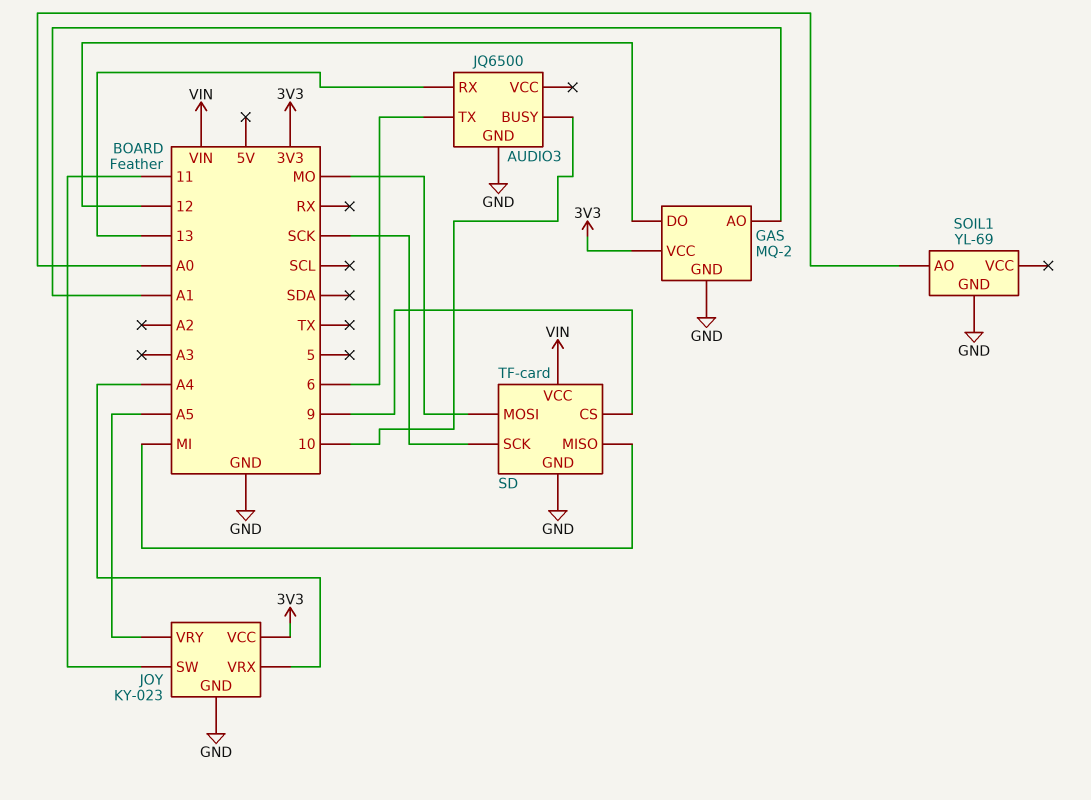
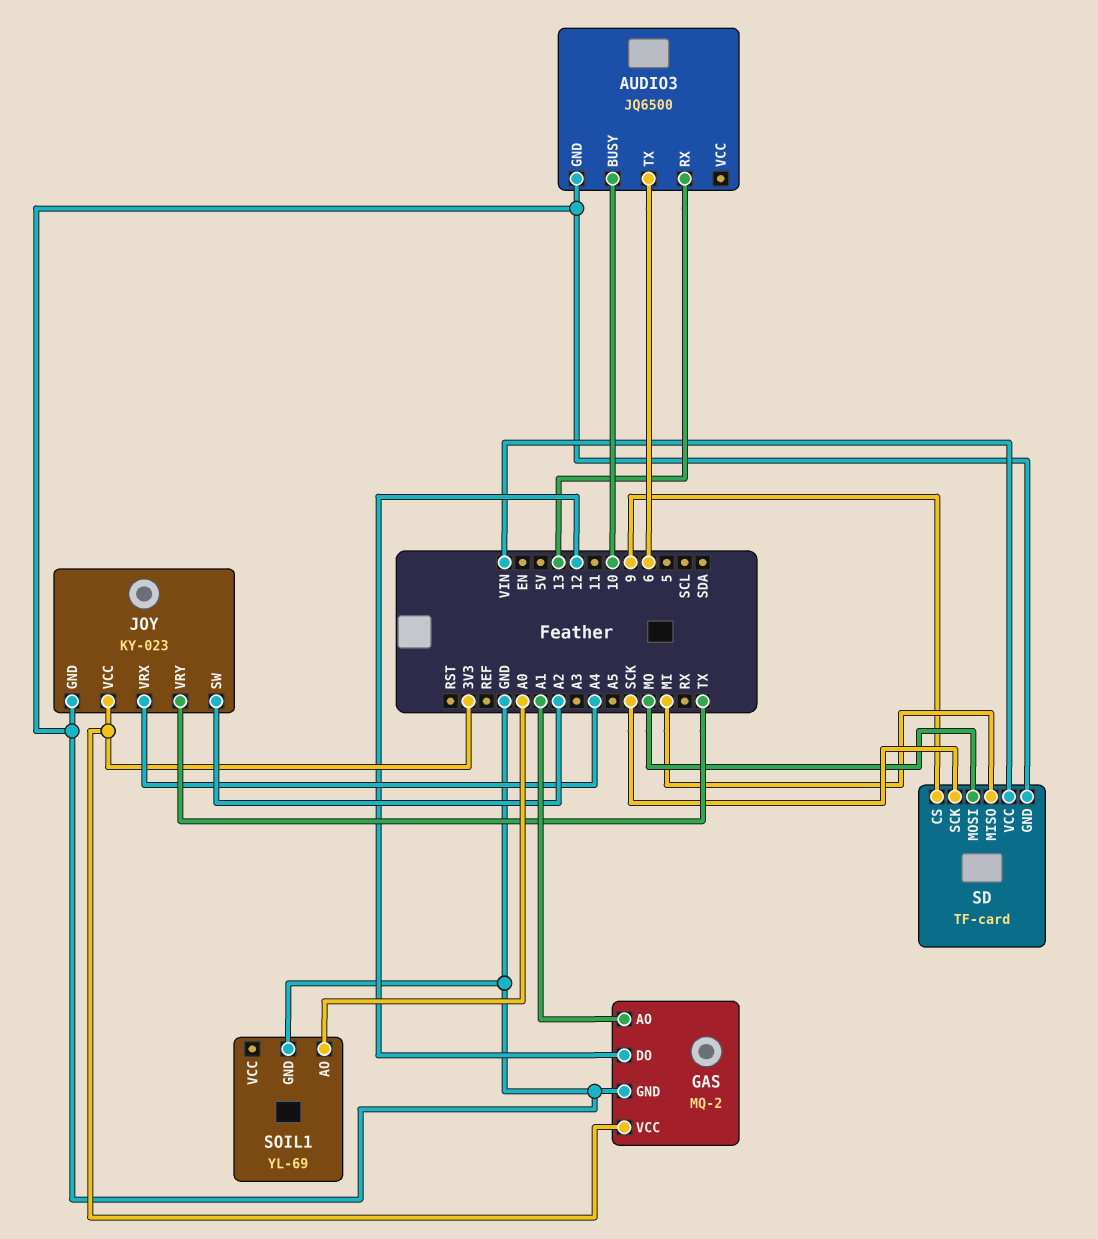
JOY pin SW: 11 -> A2
JOY pin VRY: A5 -> TX

